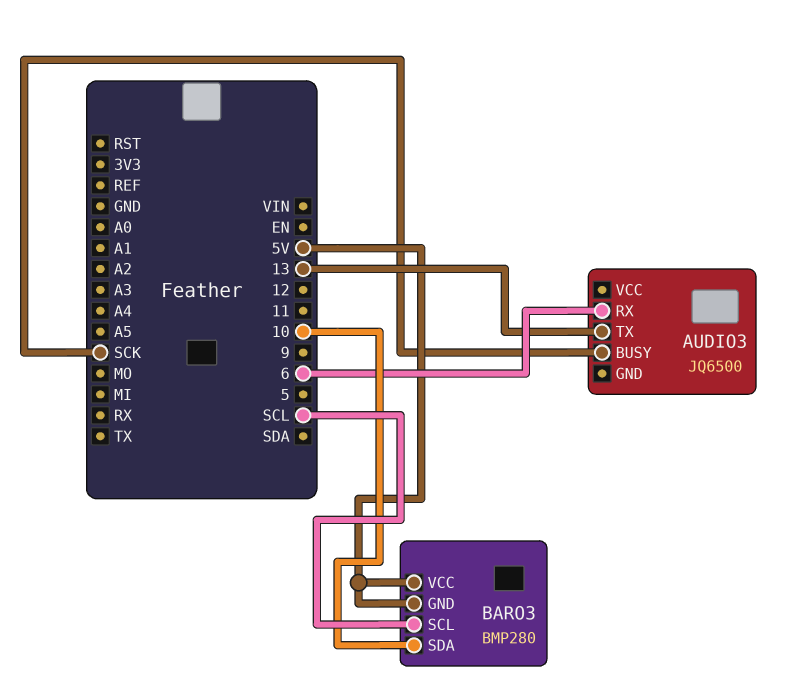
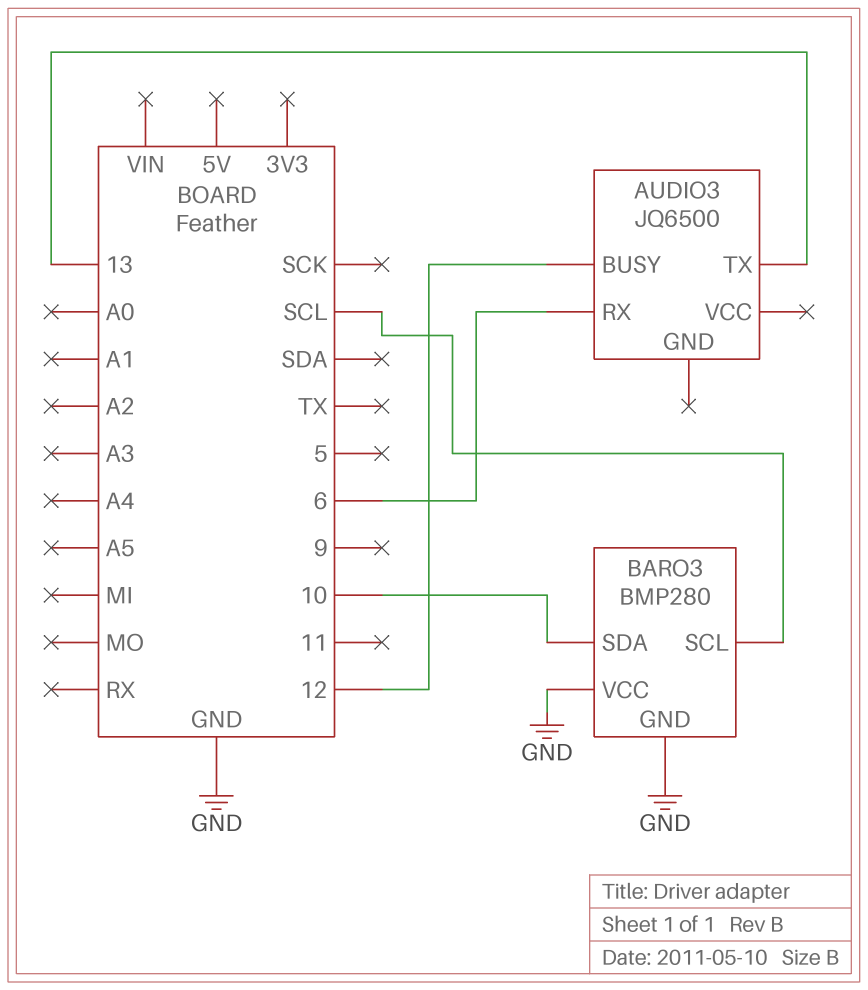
AUDIO3 pin BUSY: SCK -> 12
BARO3 pin GND: 5V -> GND
BARO3 pin VCC: 5V -> GND

